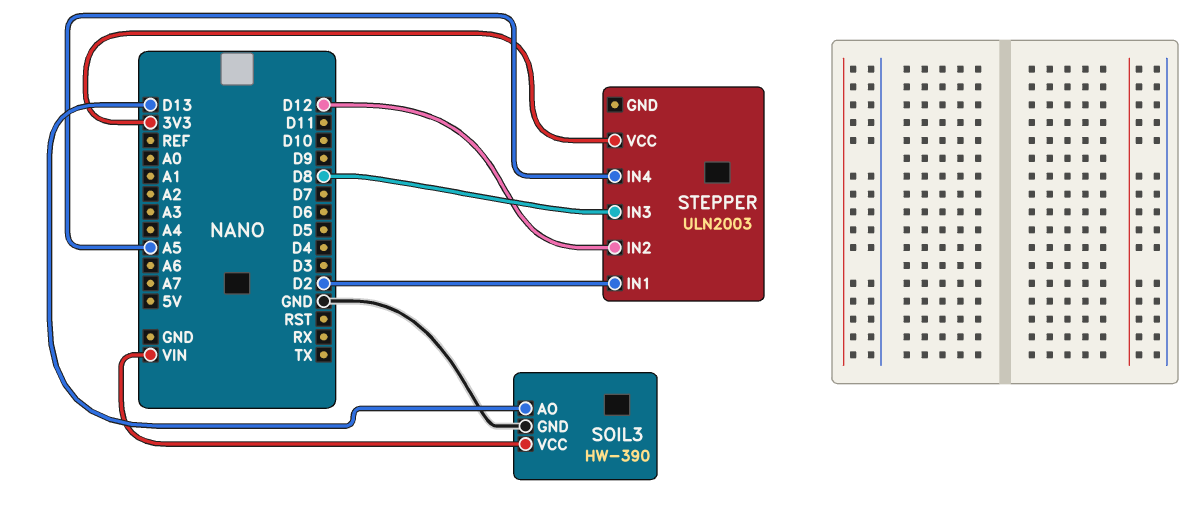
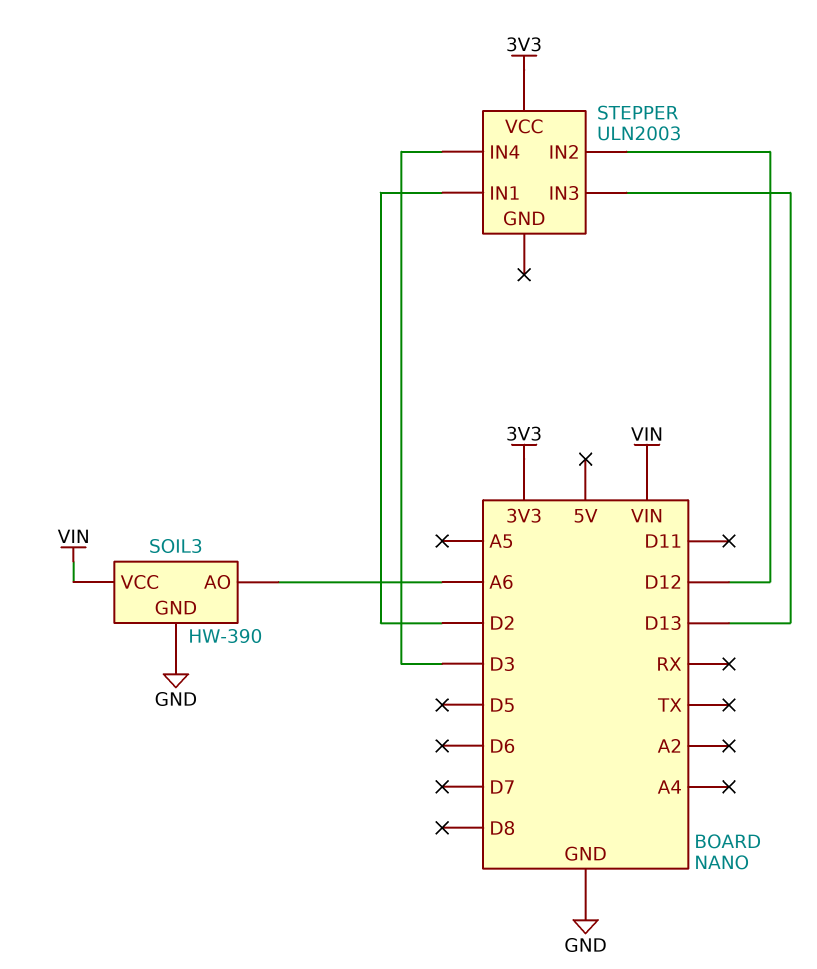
SOIL3 pin AO: D13 -> A6
STEPPER pin IN3: D8 -> D13
STEPPER pin IN4: A5 -> D3

